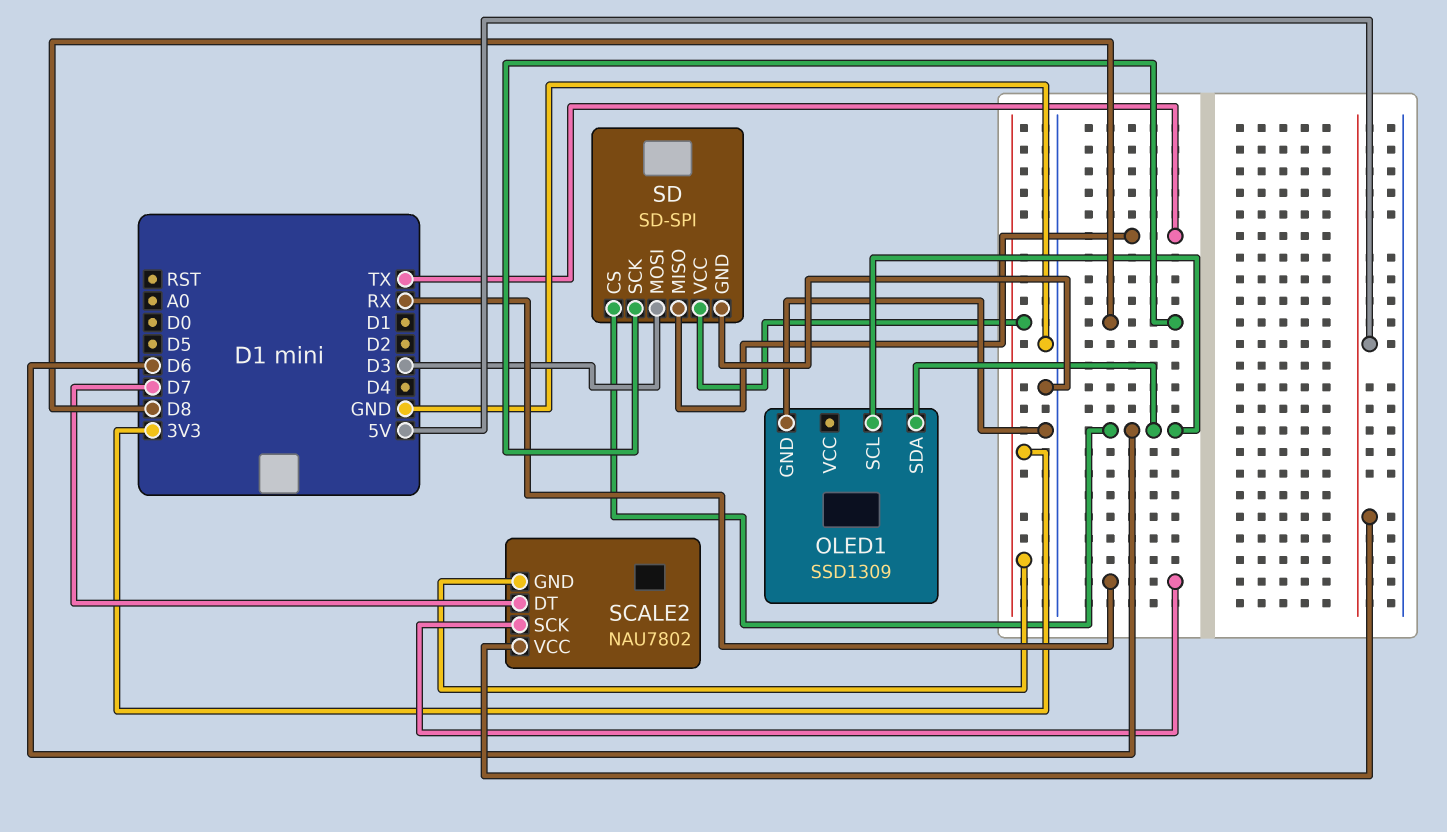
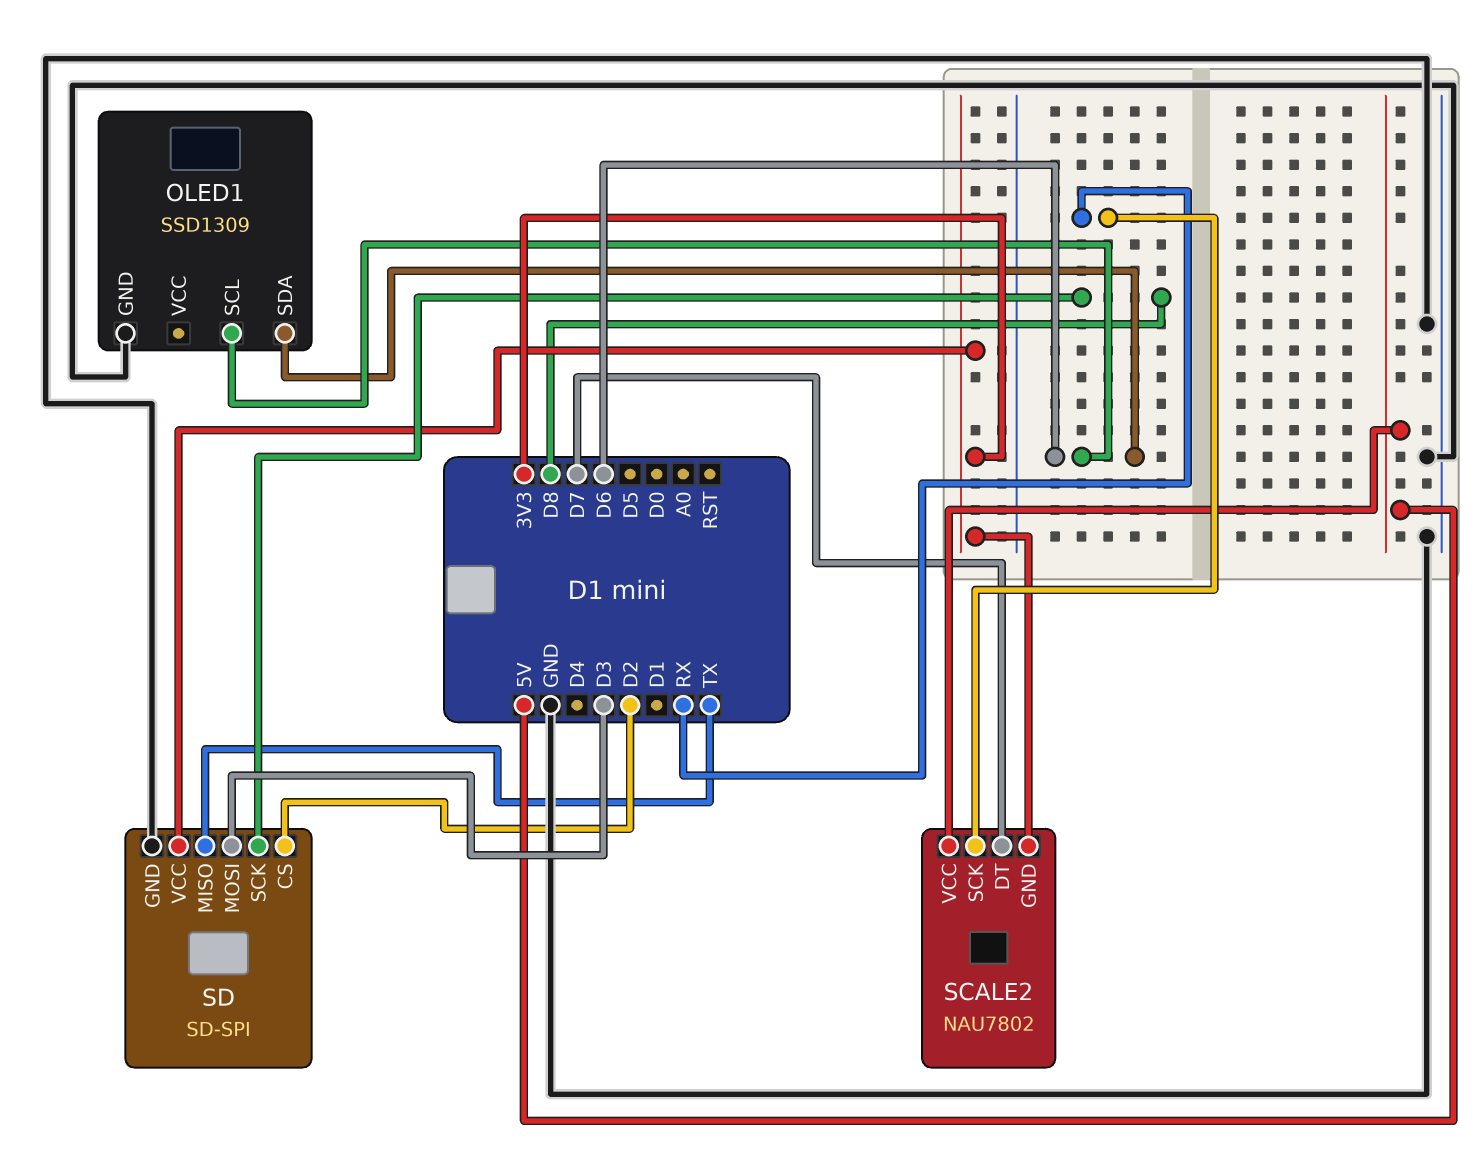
SD pin CS: D6 -> D2

